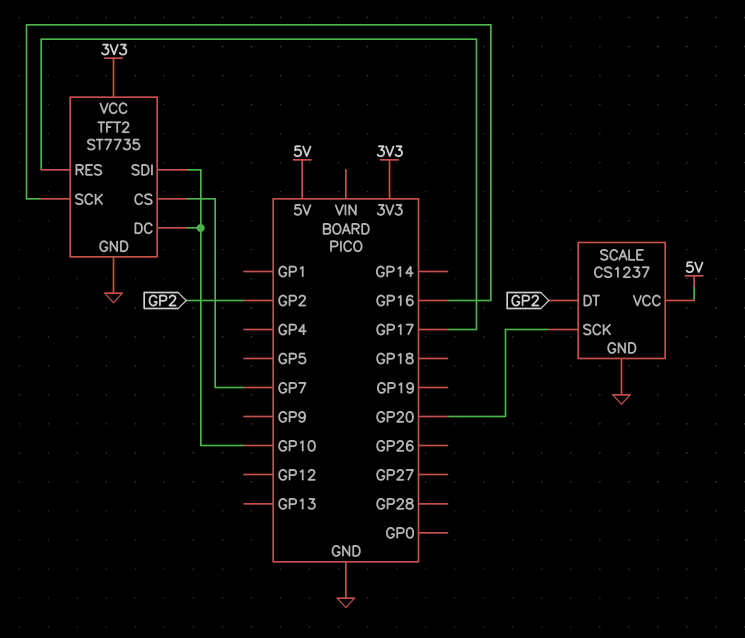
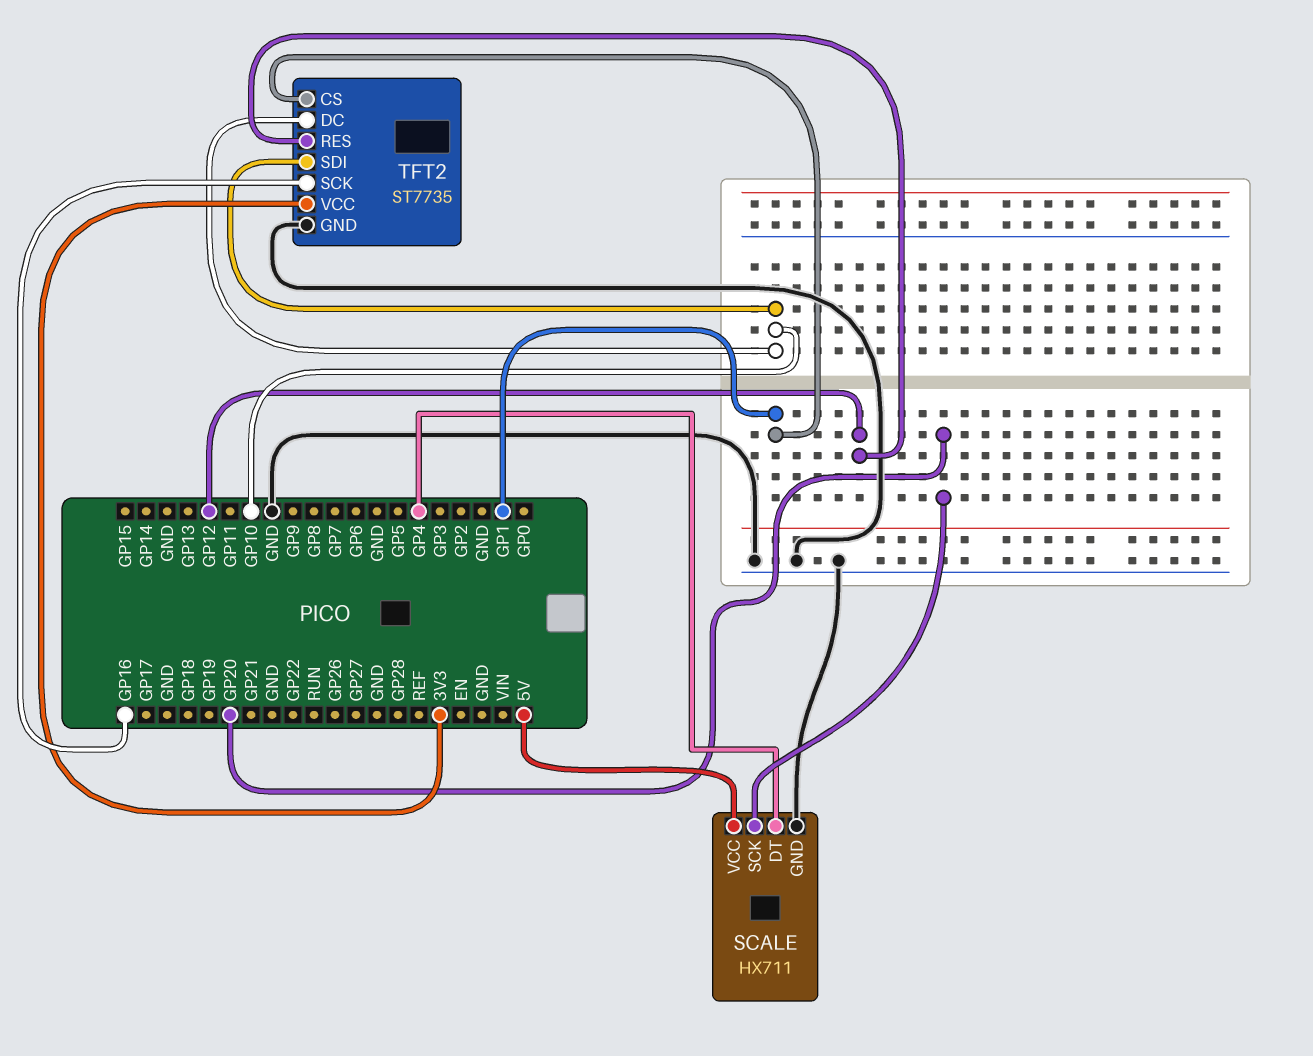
SCALE: CS1237 -> HX711
SCALE pin DT: GP2 -> GP4
TFT2 pin CS: GP7 -> GP1
TFT2 pin RES: GP17 -> GP12

